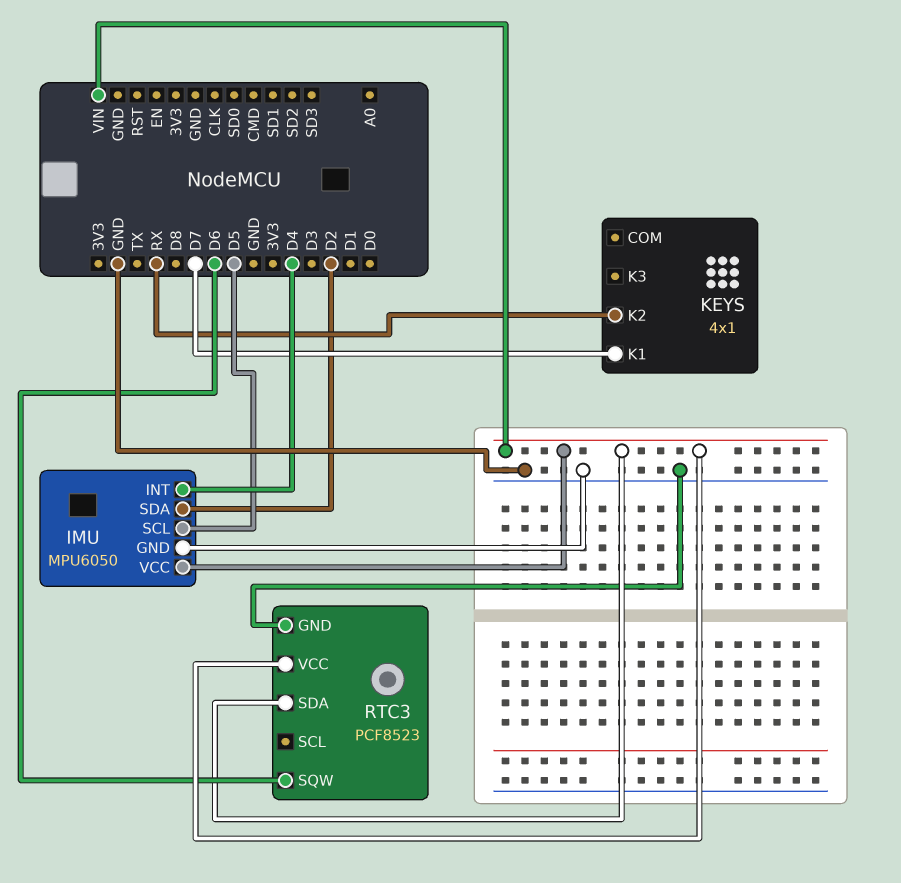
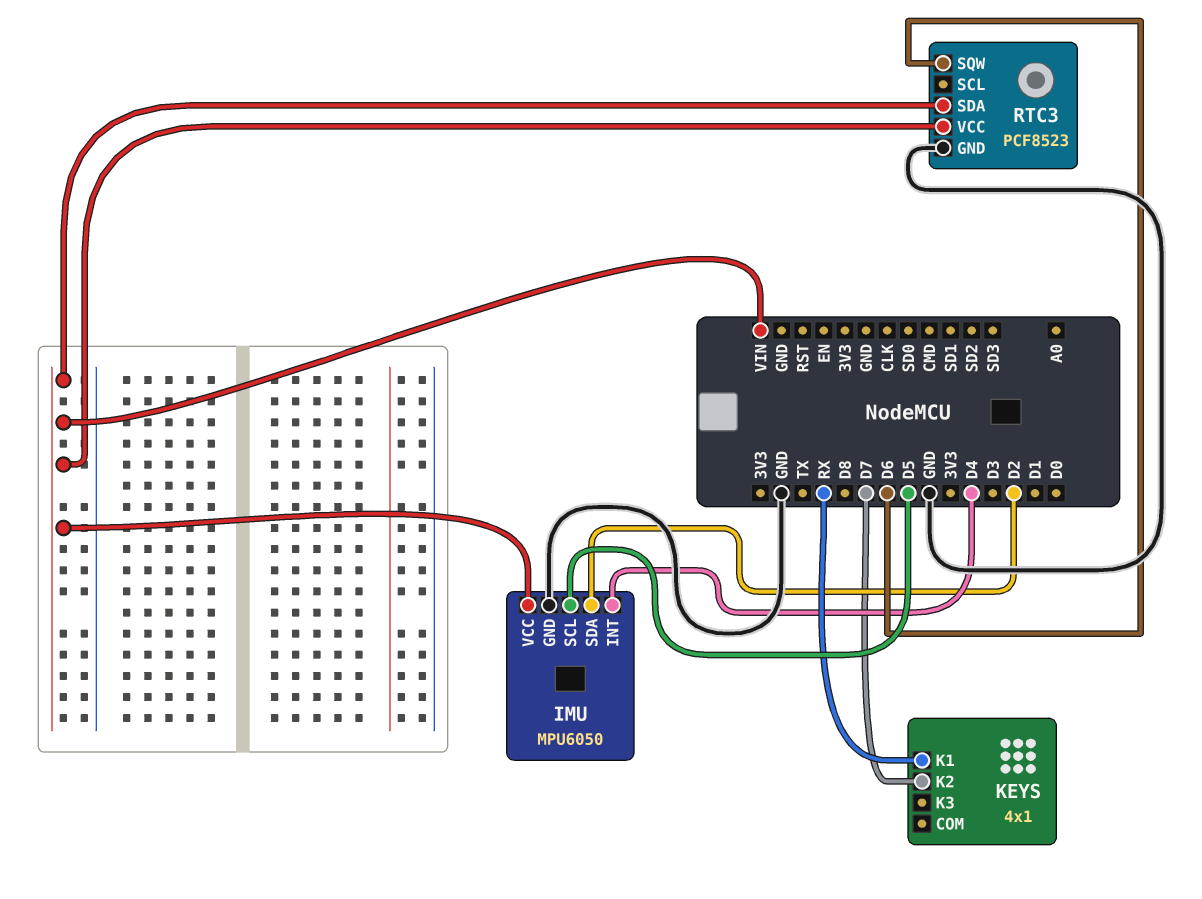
KEYS pin K1: D7 -> RX
KEYS pin K2: RX -> D7

